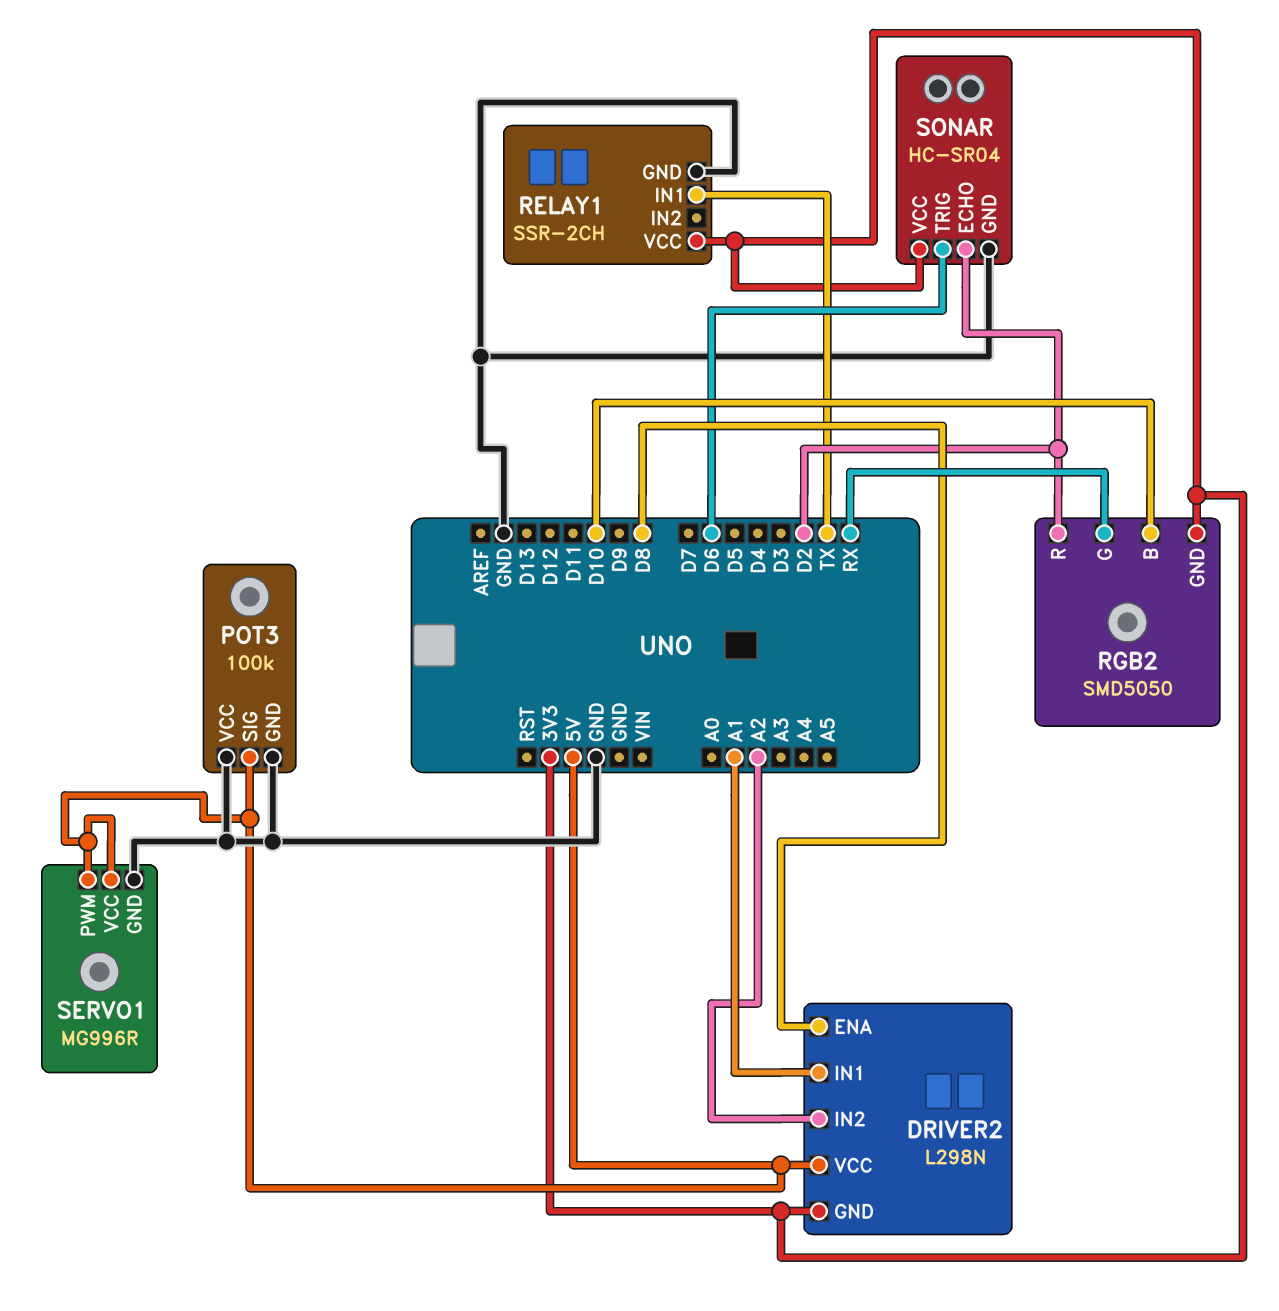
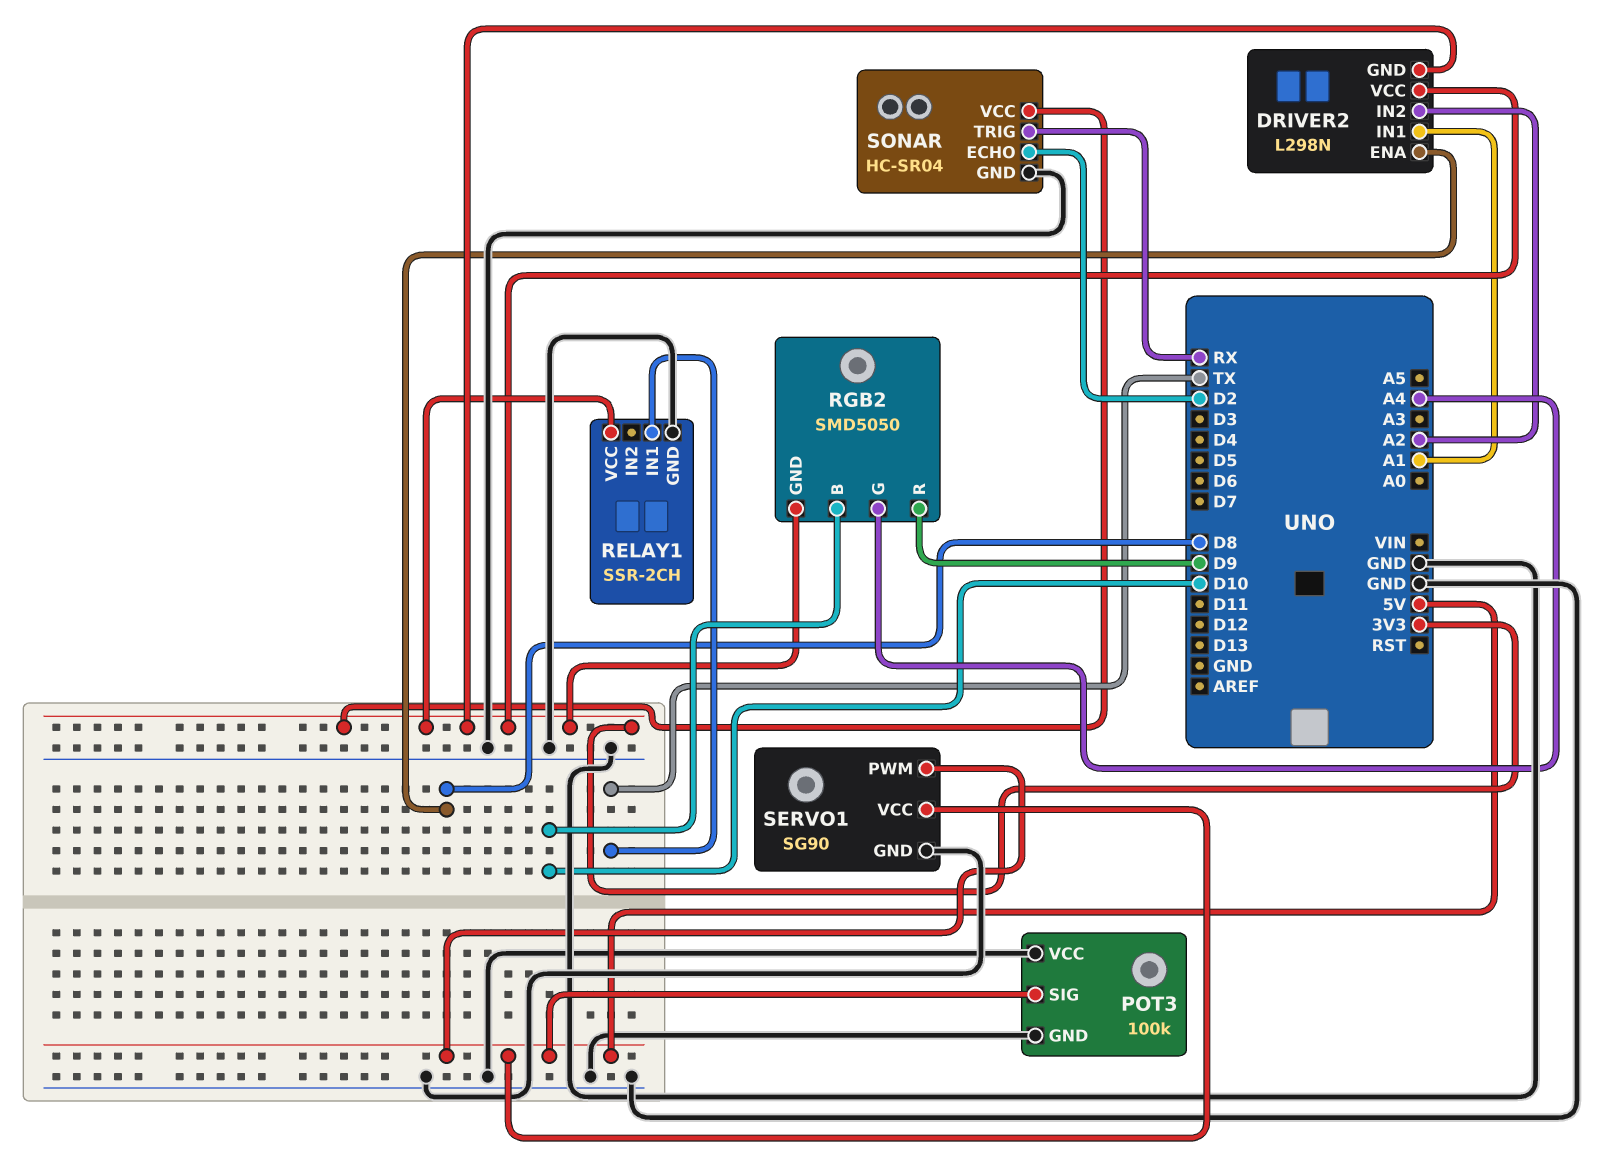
DRIVER2 pin VCC: 5V -> 3V3
RGB2 pin G: RX -> A4
RGB2 pin R: D2 -> D9
SERVO1: MG996R -> SG90
SONAR pin TRIG: D6 -> RX

